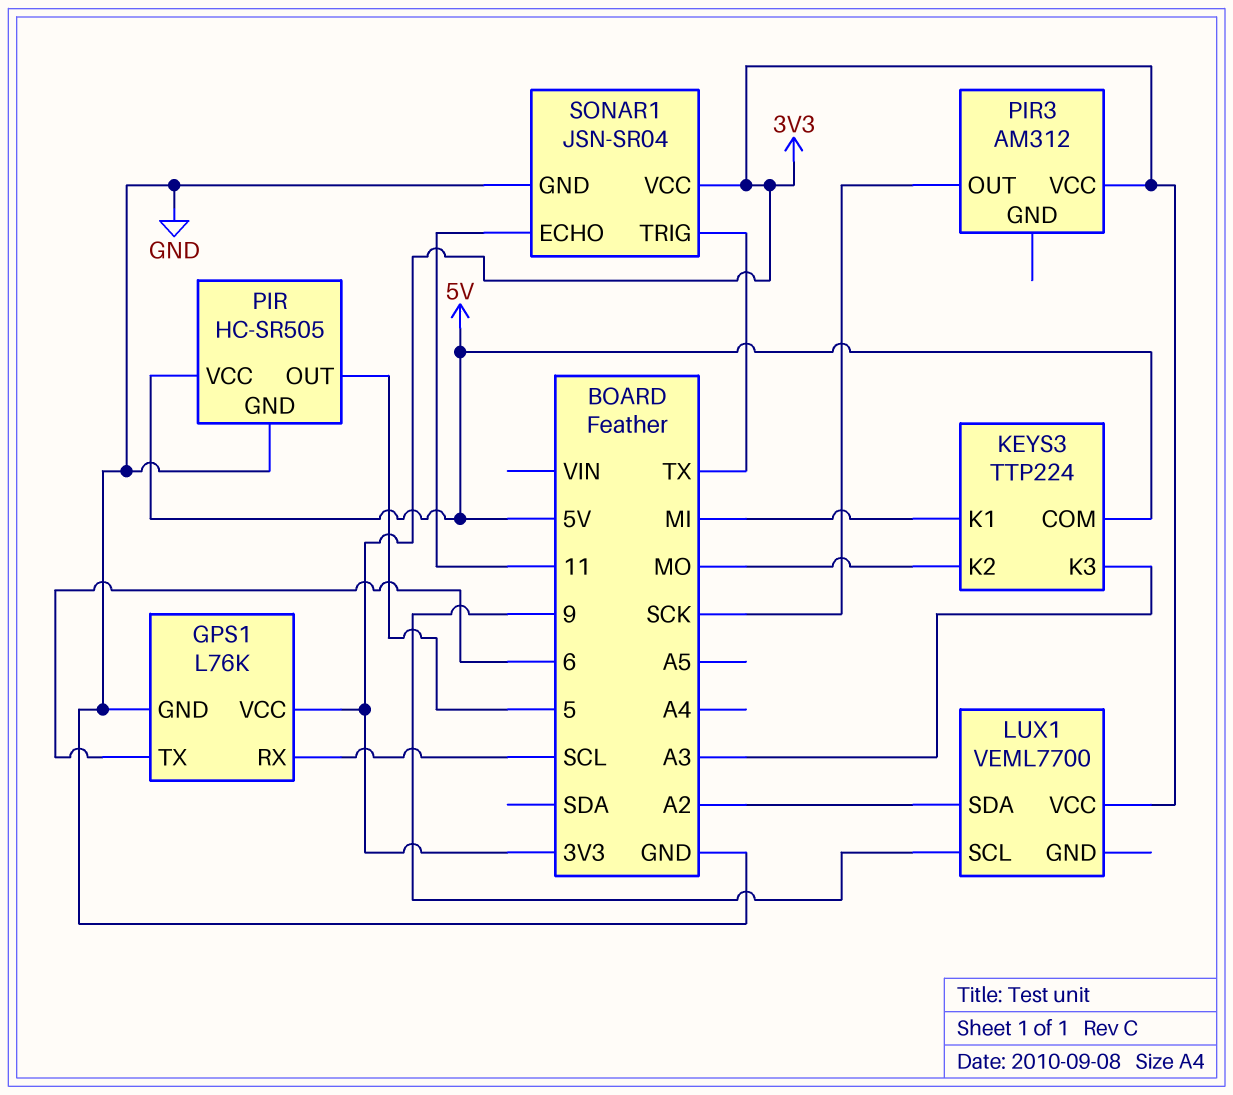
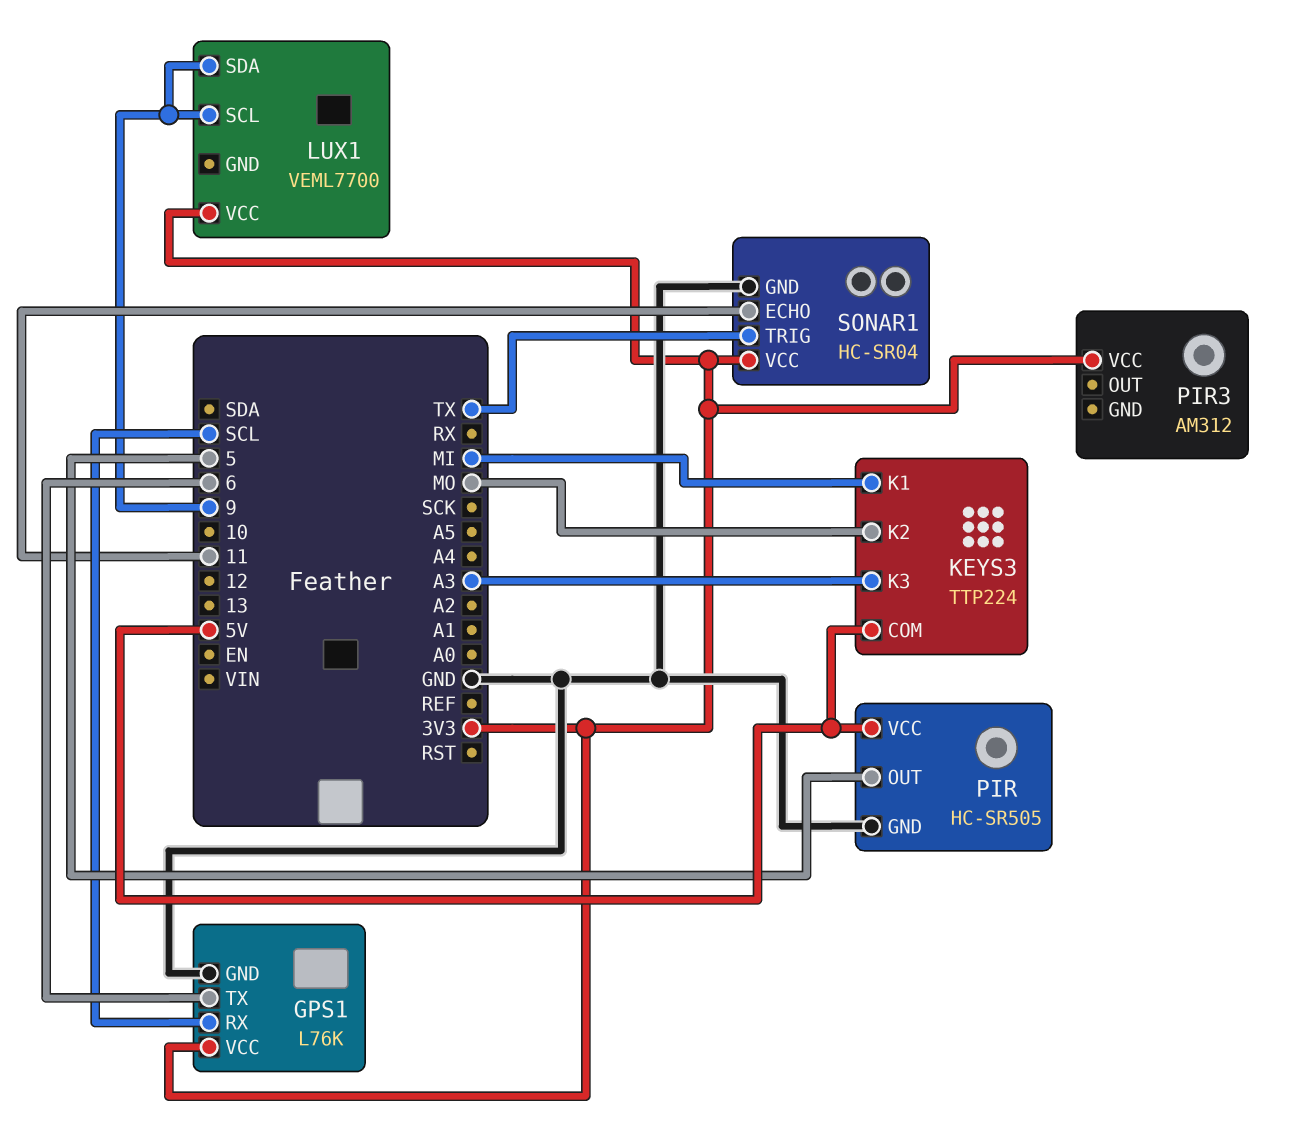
LUX1 pin SDA: A2 -> 9
PIR3 pin OUT: SCK -> none
SONAR1: JSN-SR04 -> HC-SR04

